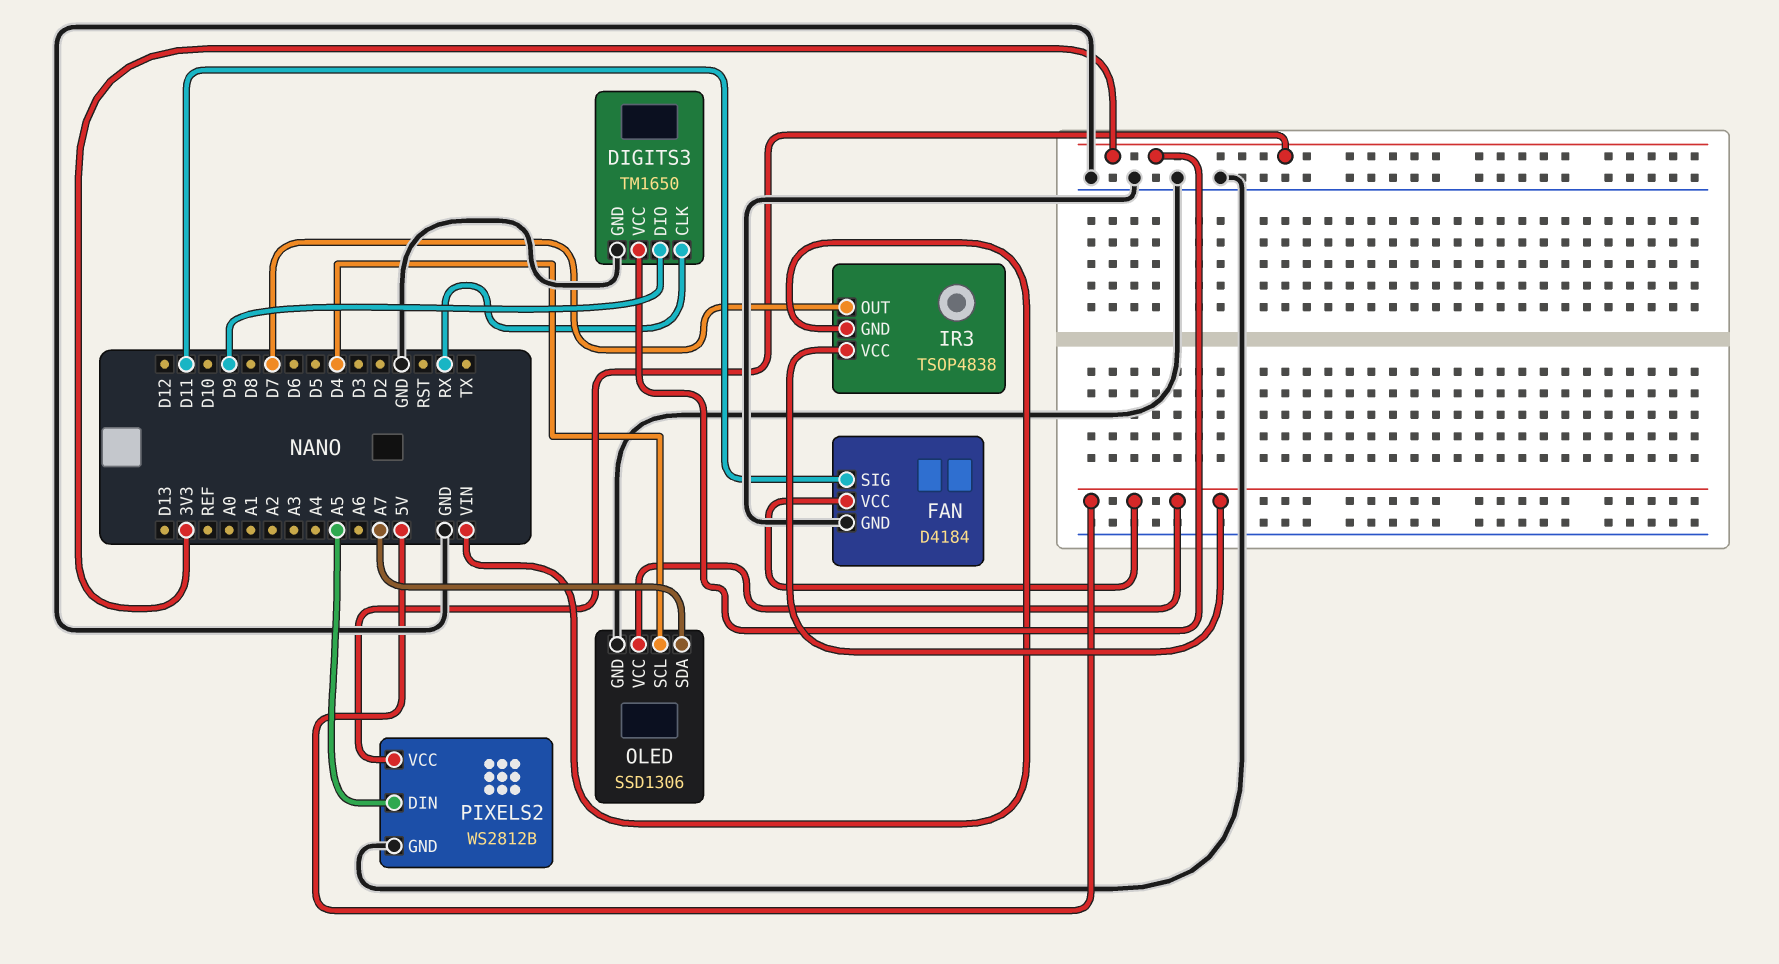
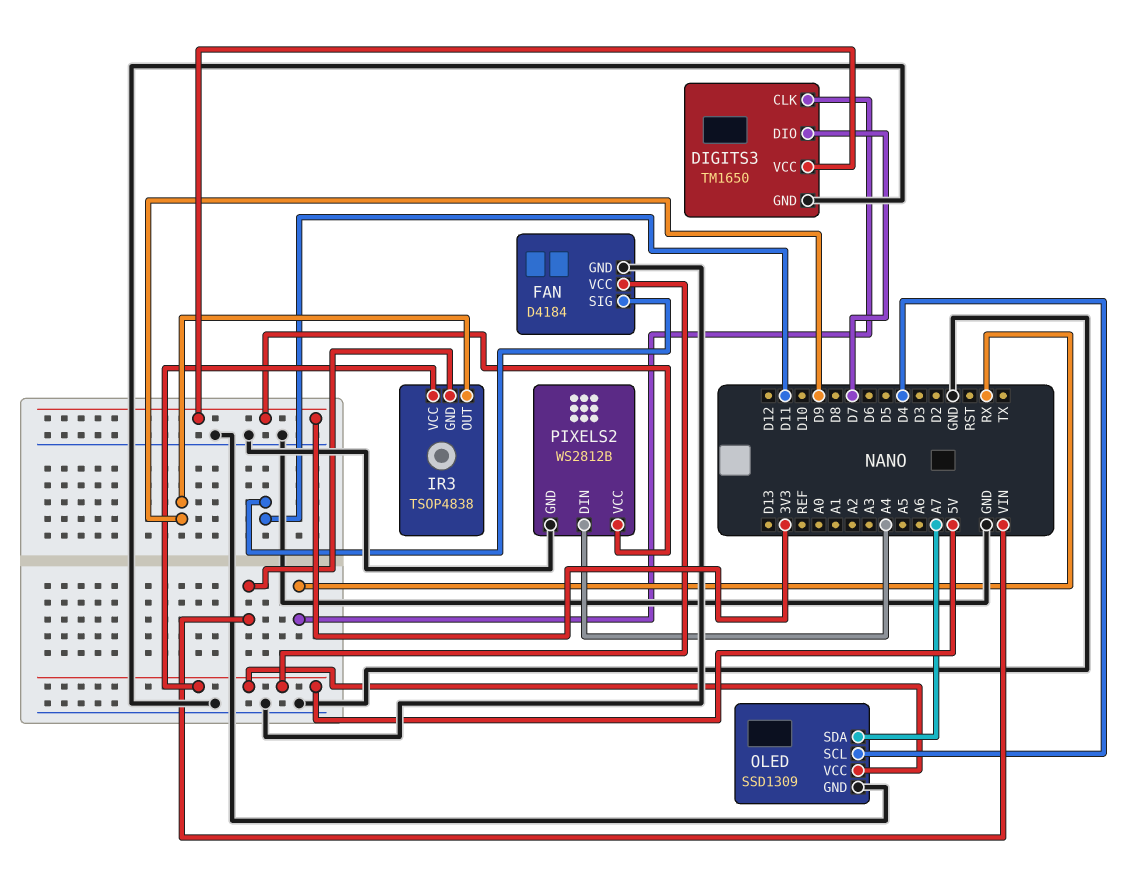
DIGITS3 pin DIO: D9 -> D7
IR3 pin OUT: D7 -> D9
OLED: SSD1306 -> SSD1309
PIXELS2 pin DIN: A5 -> A4

